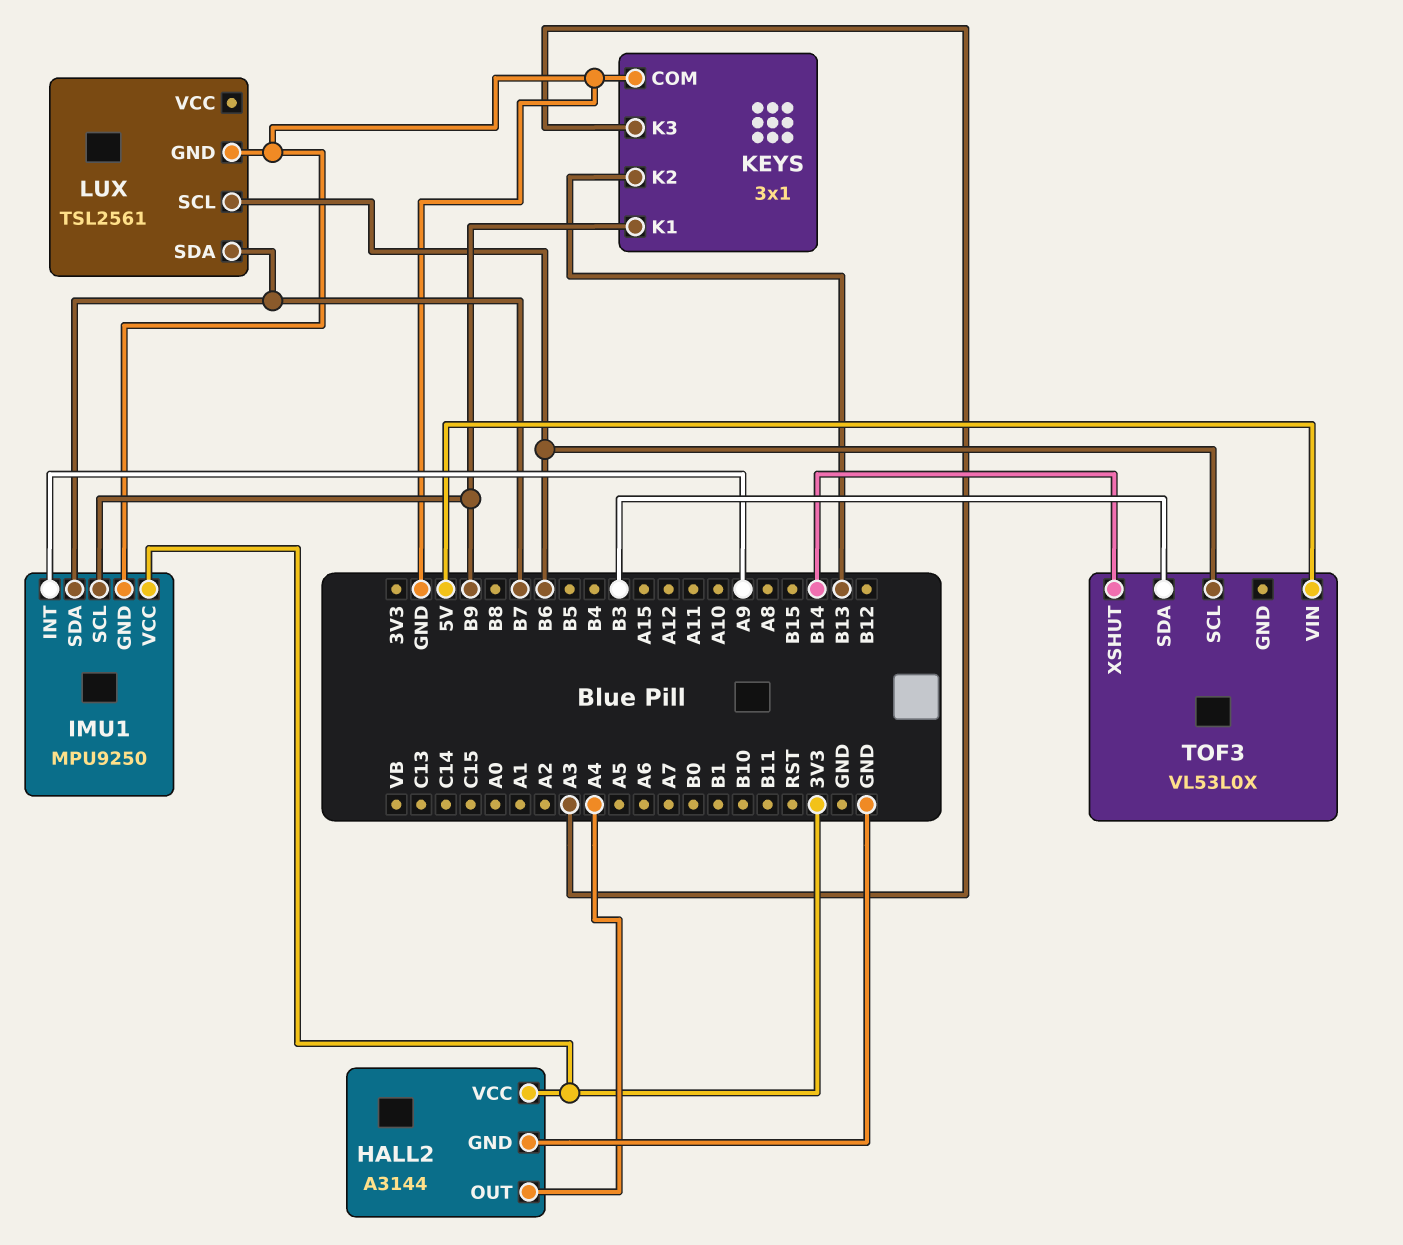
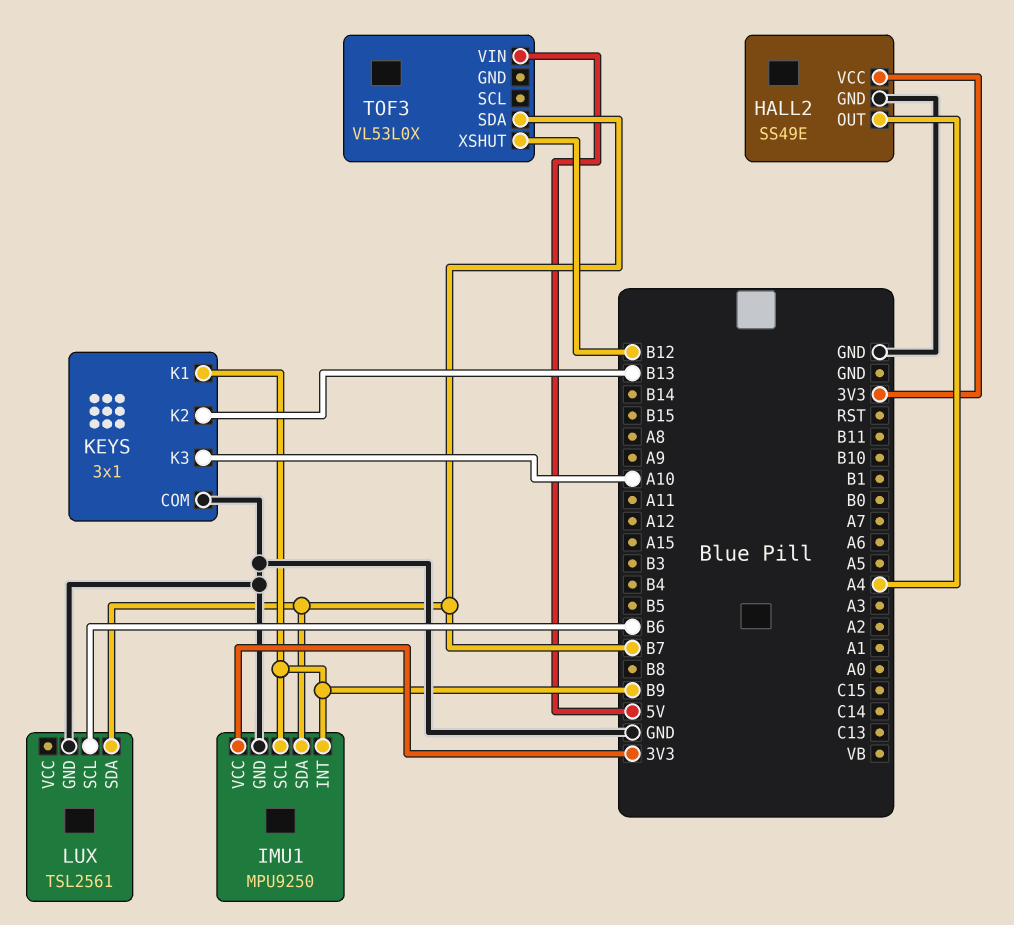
HALL2: A3144 -> SS49E
IMU1 pin INT: A9 -> B9
KEYS pin K3: A3 -> A10
TOF3 pin SCL: B6 -> none
TOF3 pin SDA: B3 -> B7
TOF3 pin XSHUT: B14 -> B12

